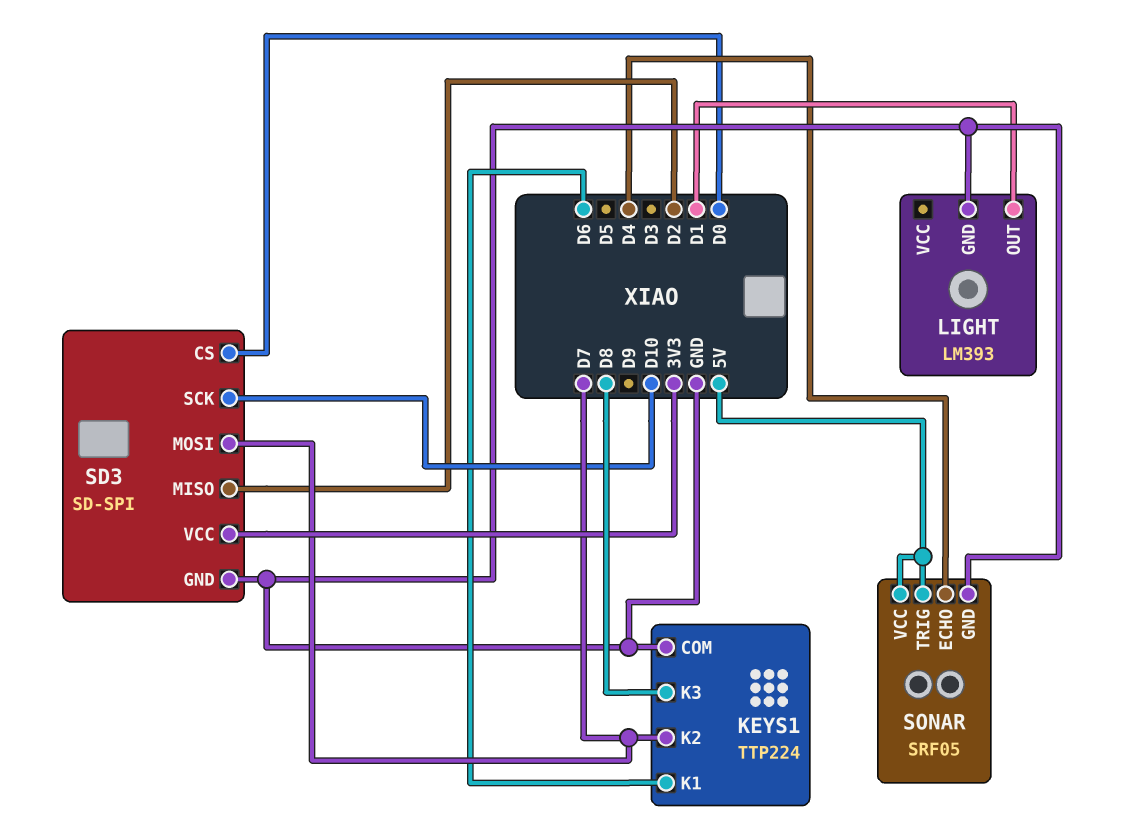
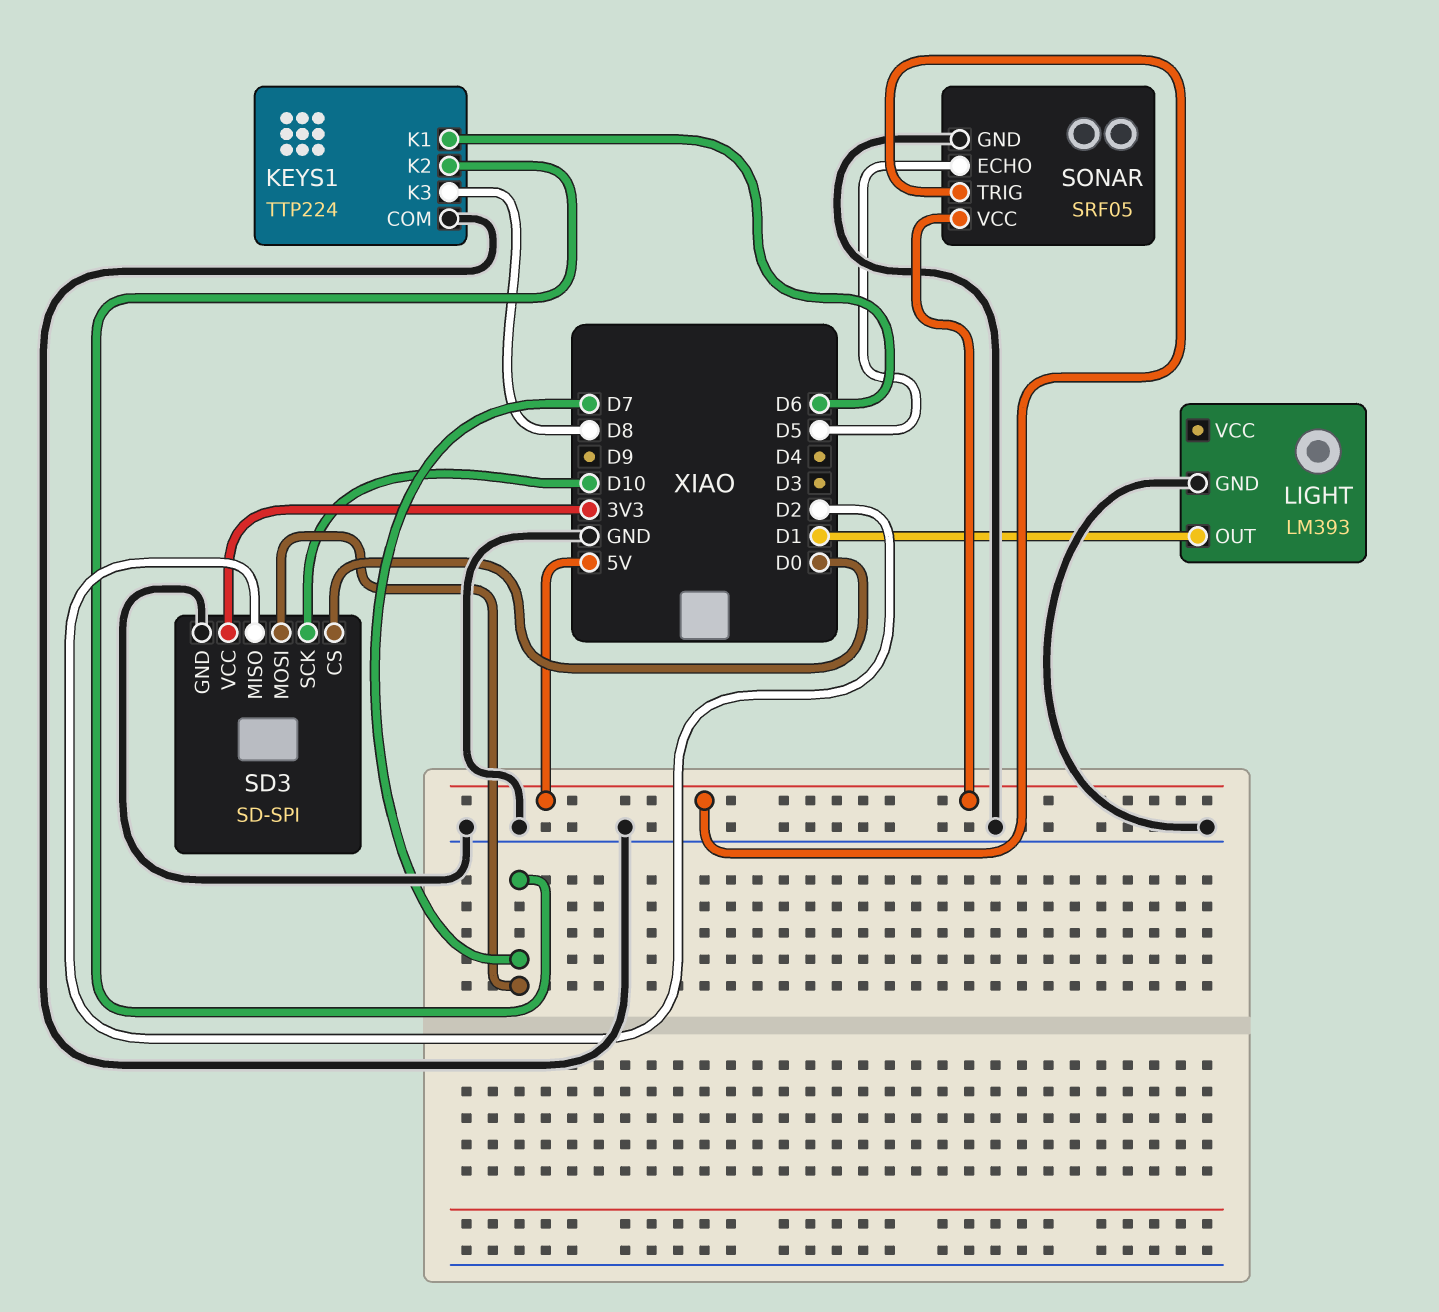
SONAR pin ECHO: D4 -> D5

